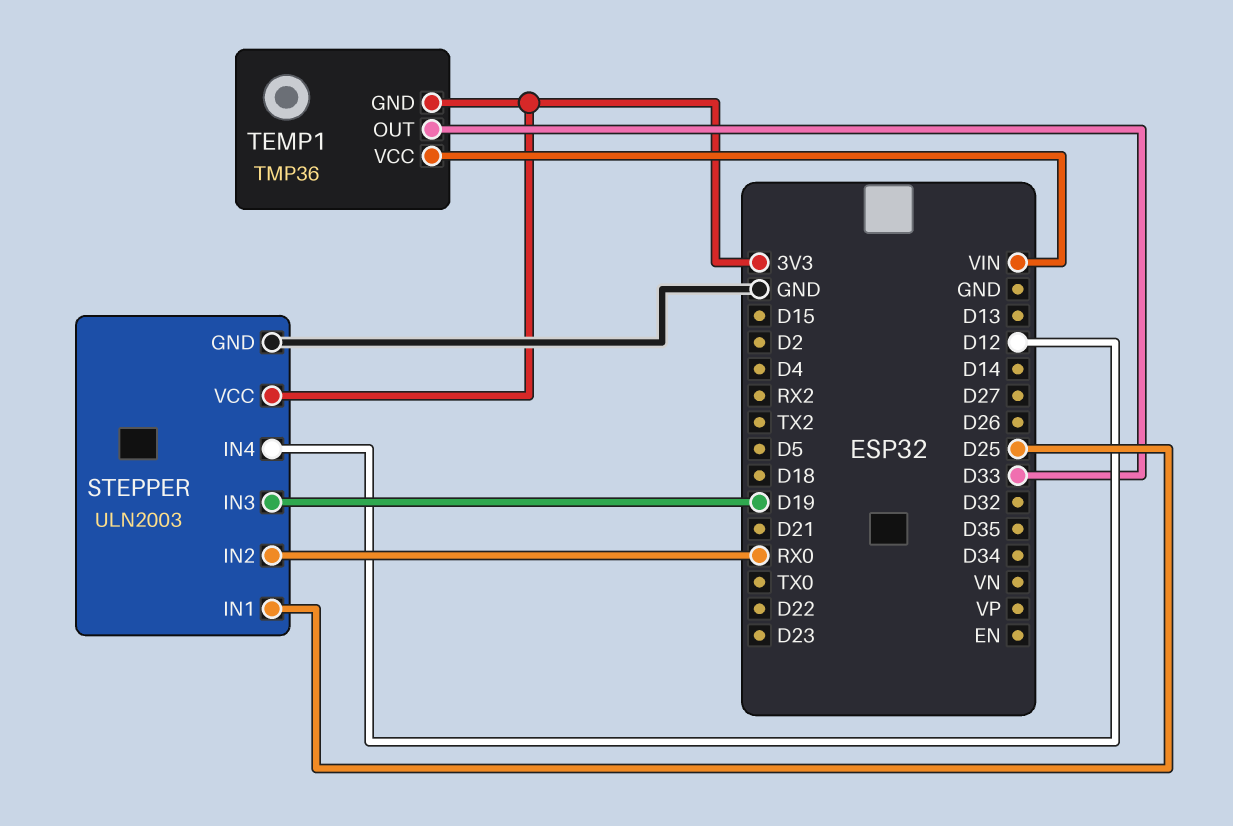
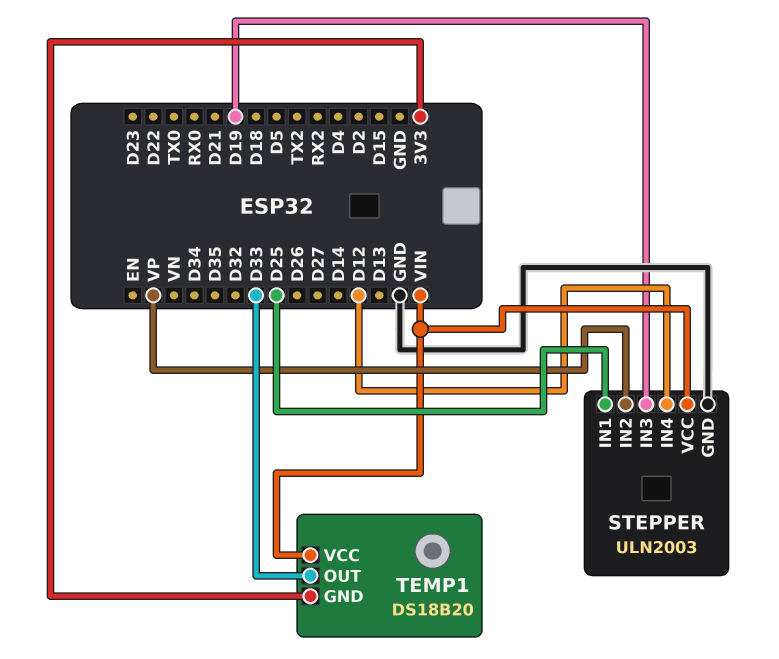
STEPPER pin IN2: RX0 -> VP
STEPPER pin VCC: 3V3 -> VIN
TEMP1: TMP36 -> DS18B20

